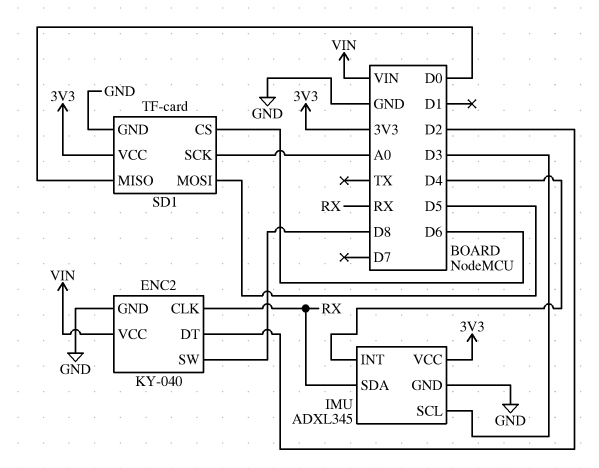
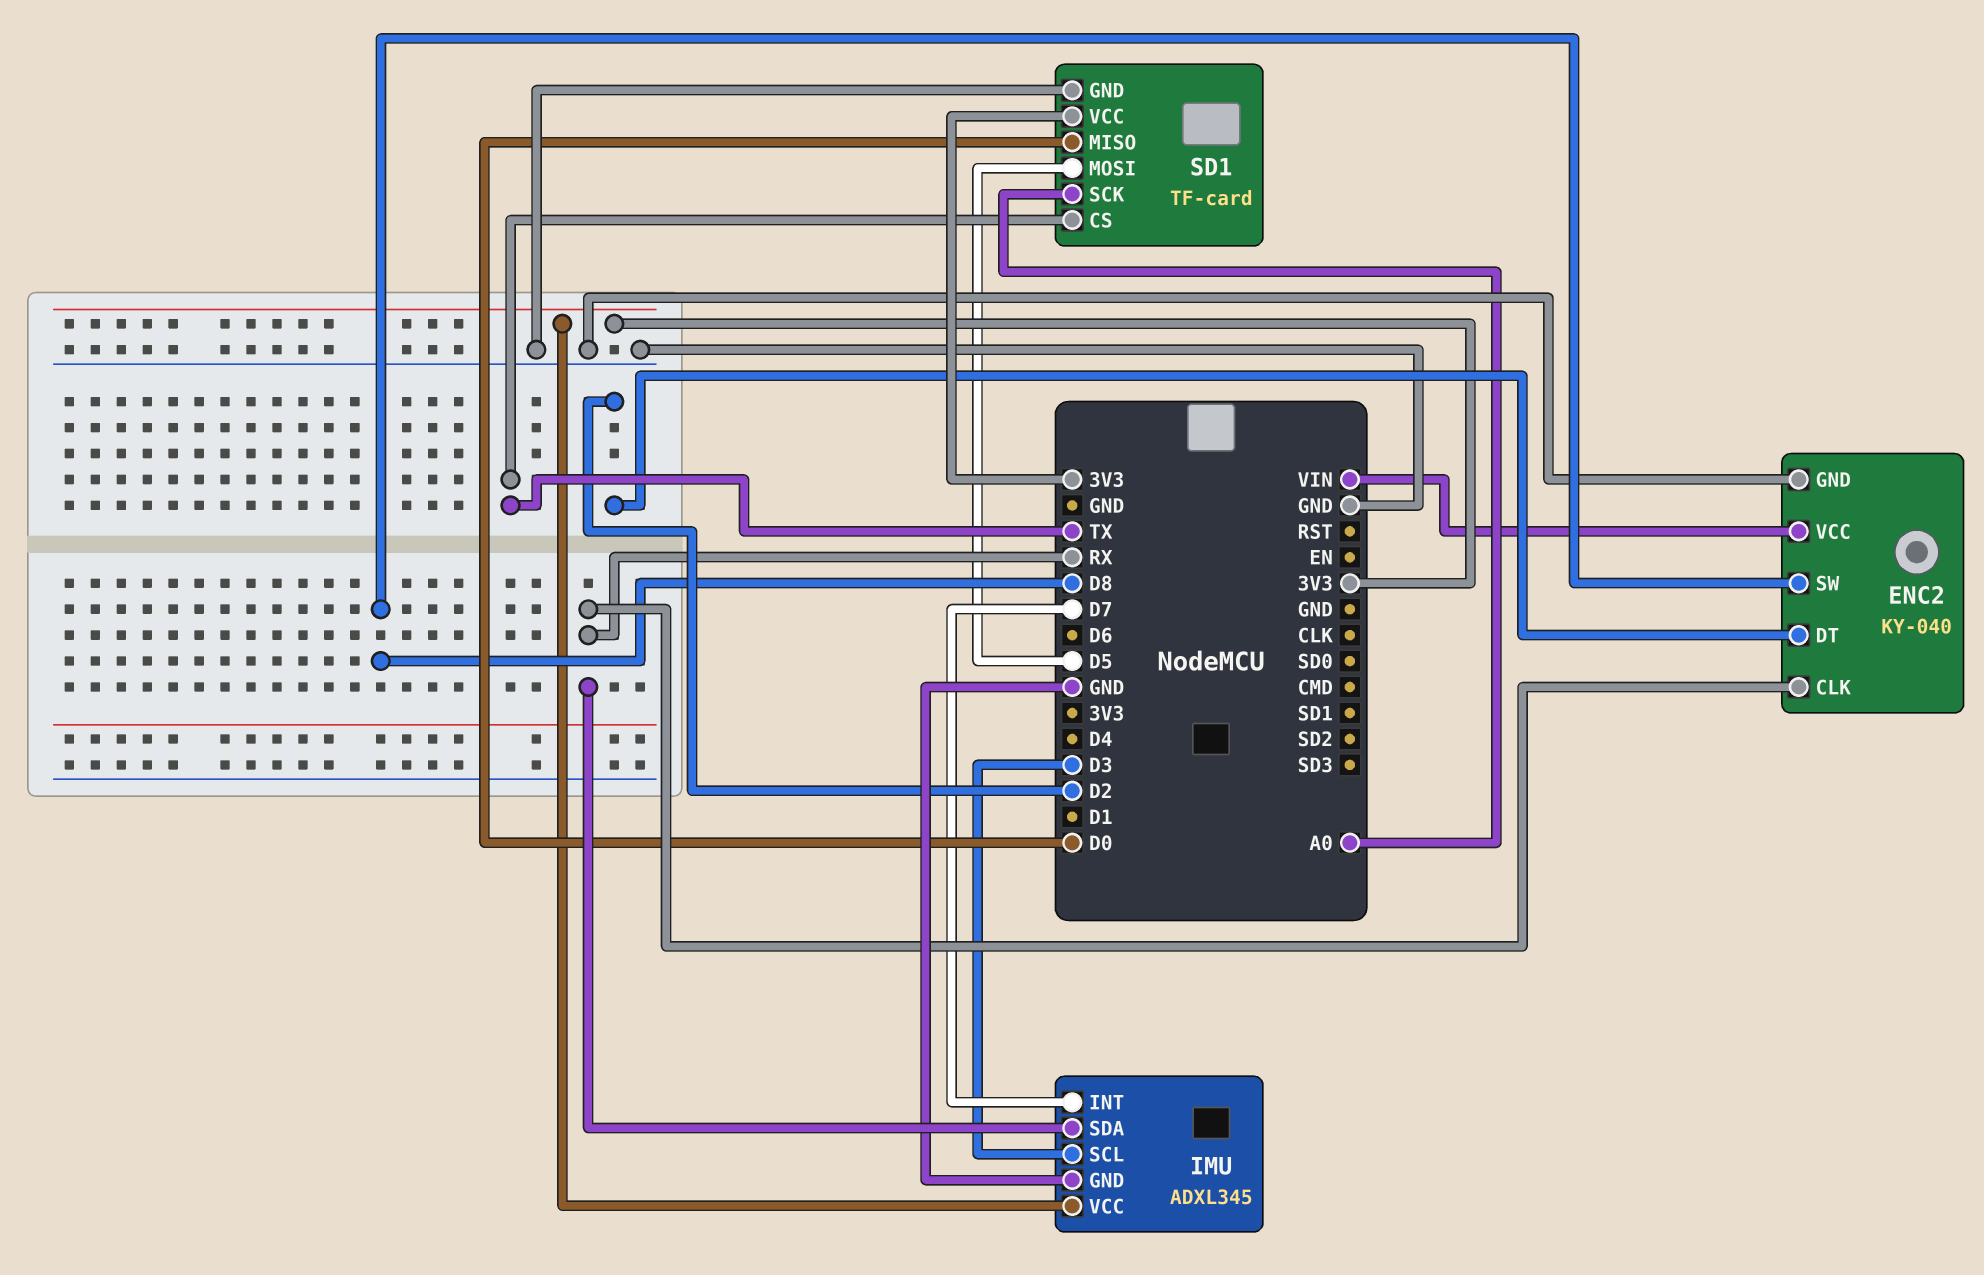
IMU pin INT: D4 -> D7
SD1 pin CS: D6 -> TX

